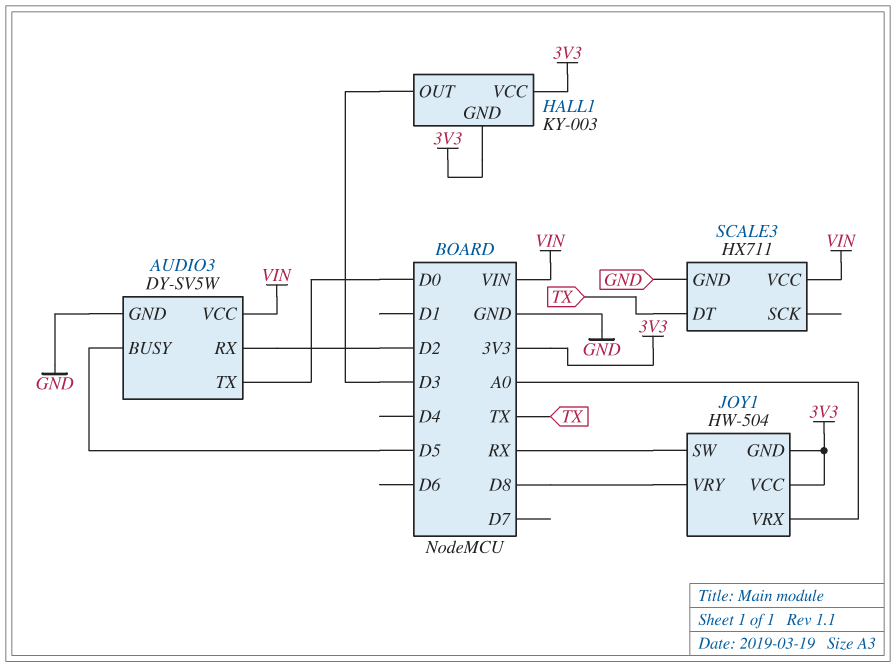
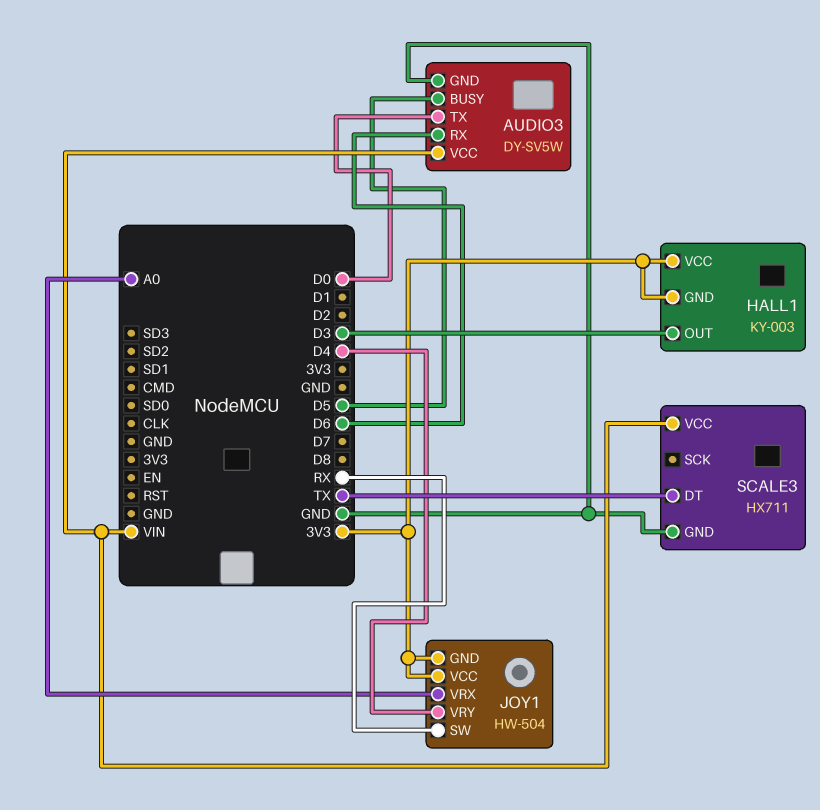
AUDIO3 pin RX: D2 -> D6
JOY1 pin VRY: D8 -> D4

